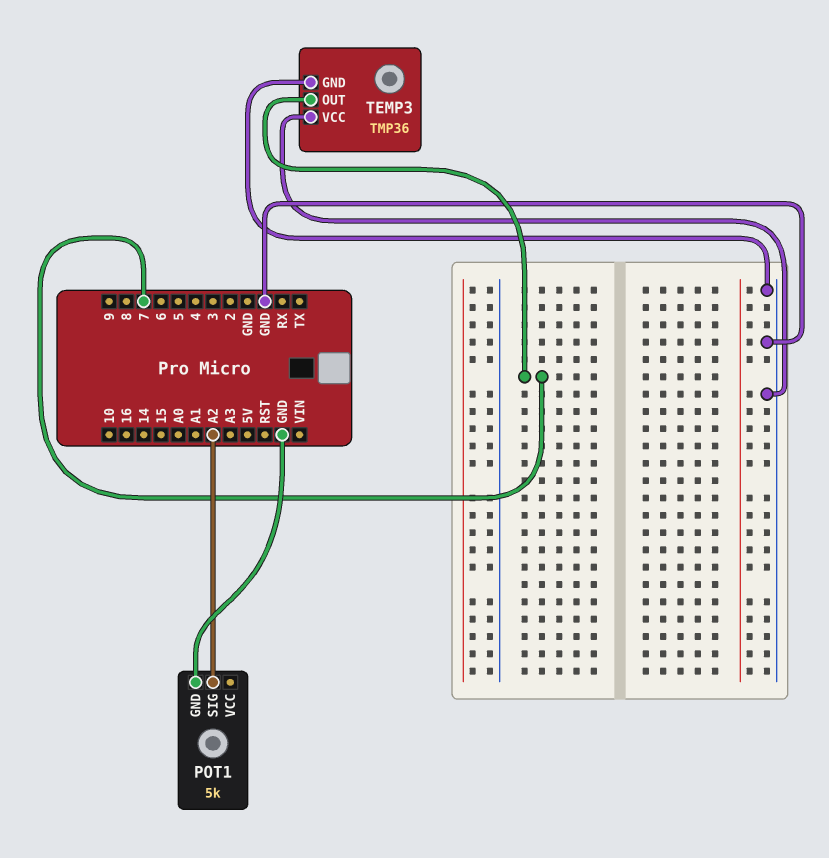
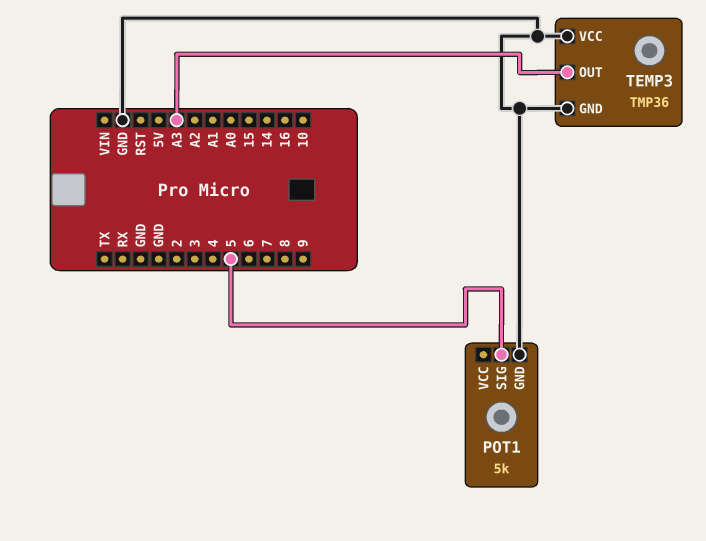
POT1 pin SIG: A2 -> 5
TEMP3 pin OUT: 7 -> A3

